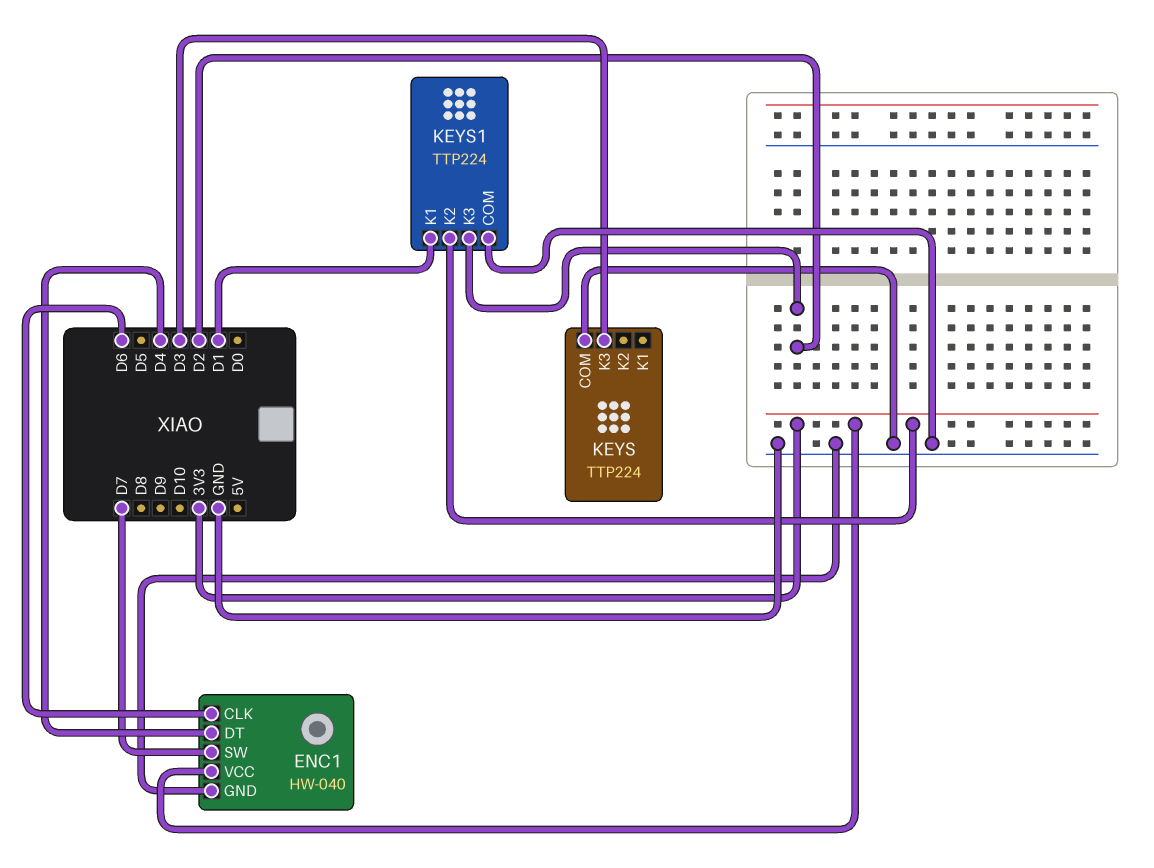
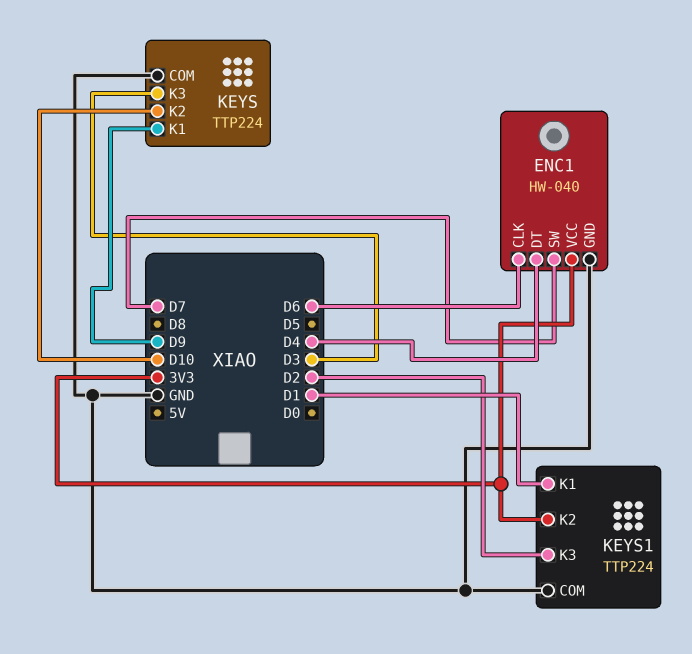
KEYS pin K1: none -> D9
KEYS pin K2: none -> D10

